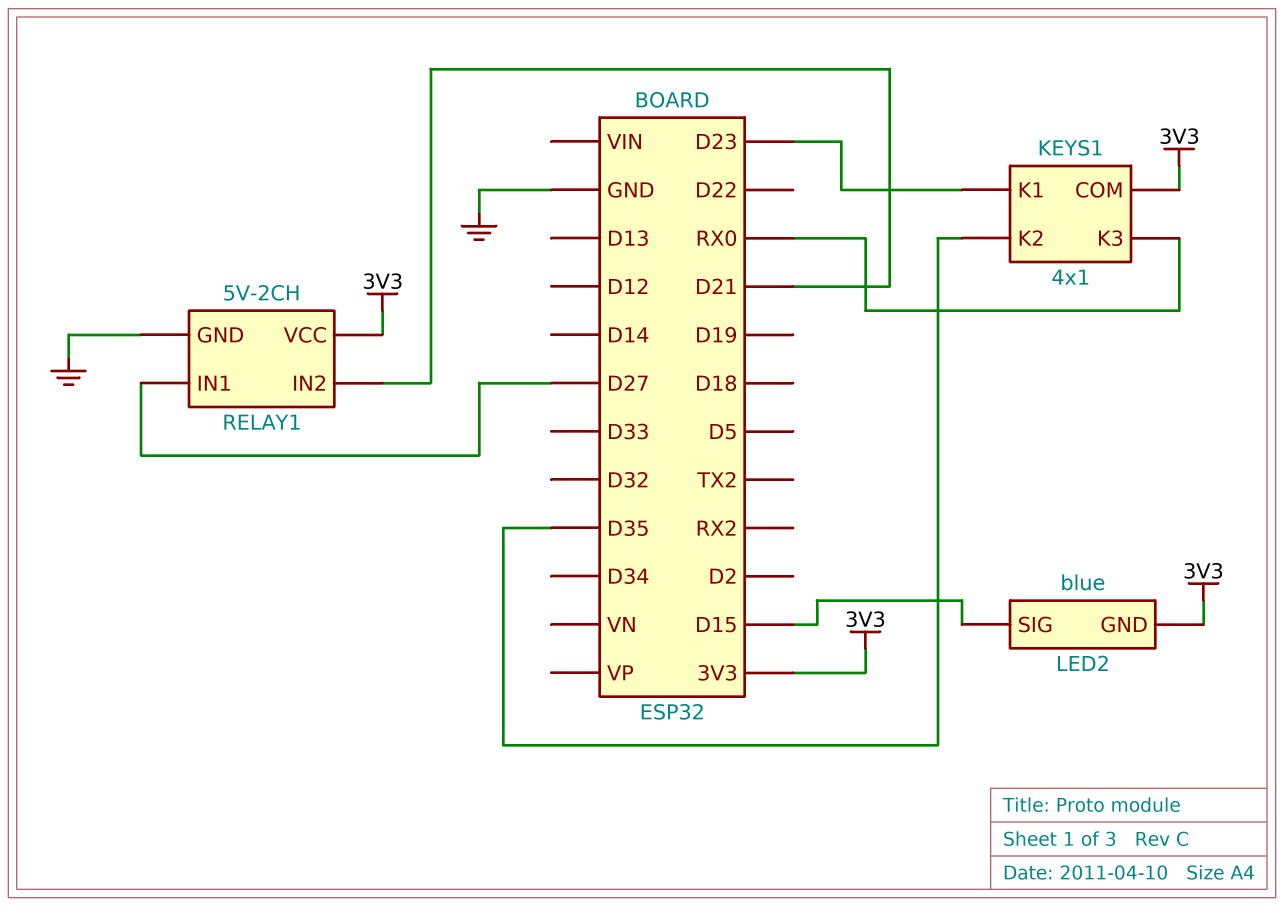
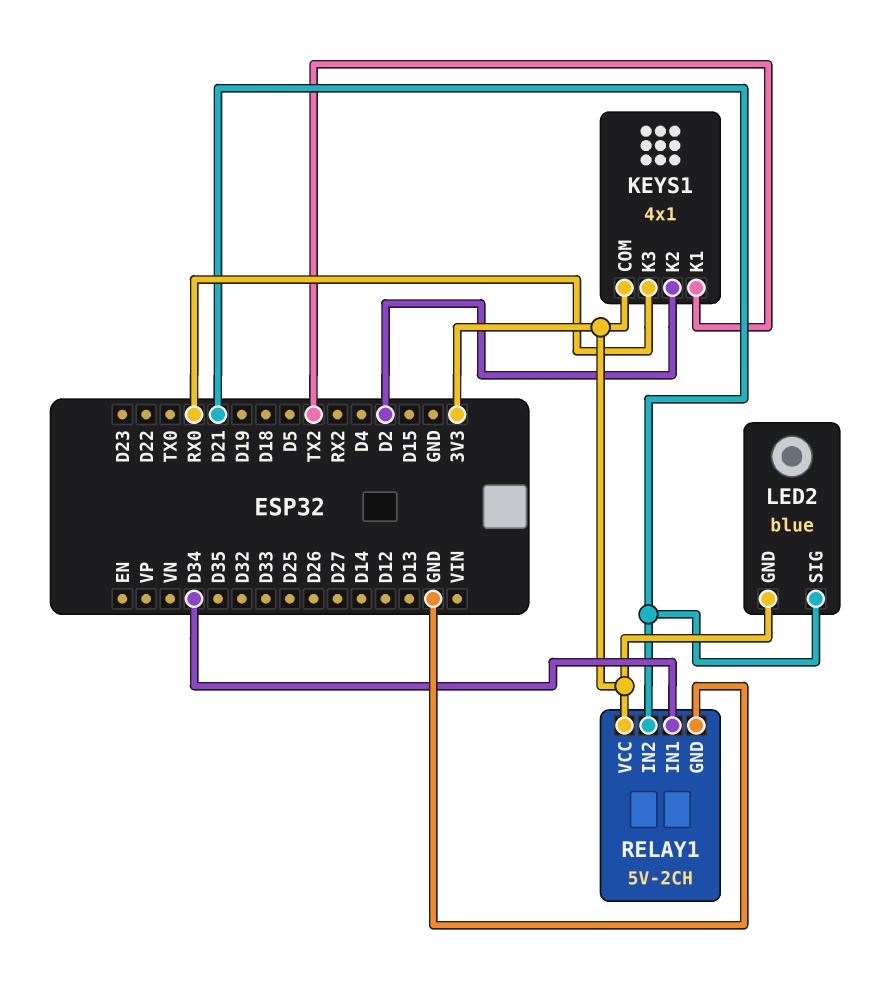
KEYS1 pin K1: D23 -> TX2
KEYS1 pin K2: D35 -> D2
LED2 pin SIG: D15 -> D21
RELAY1 pin IN1: D27 -> D34

